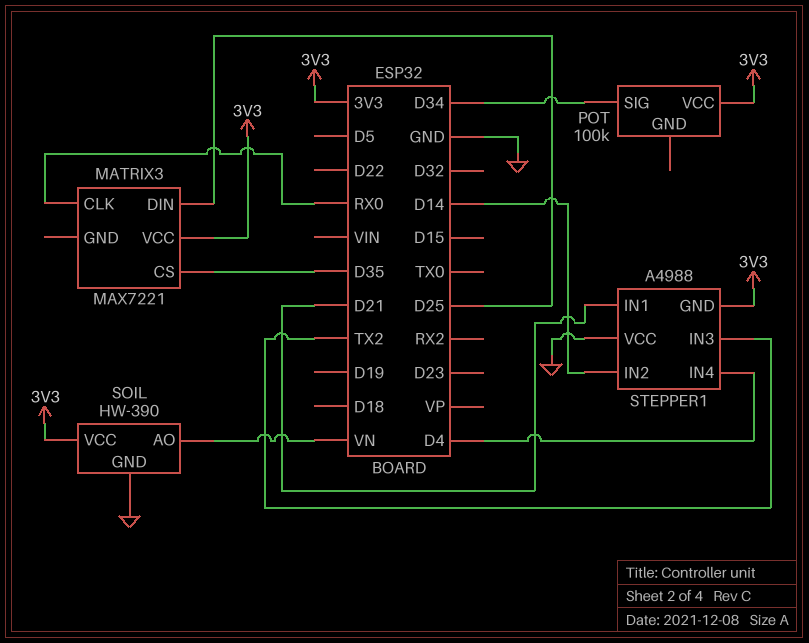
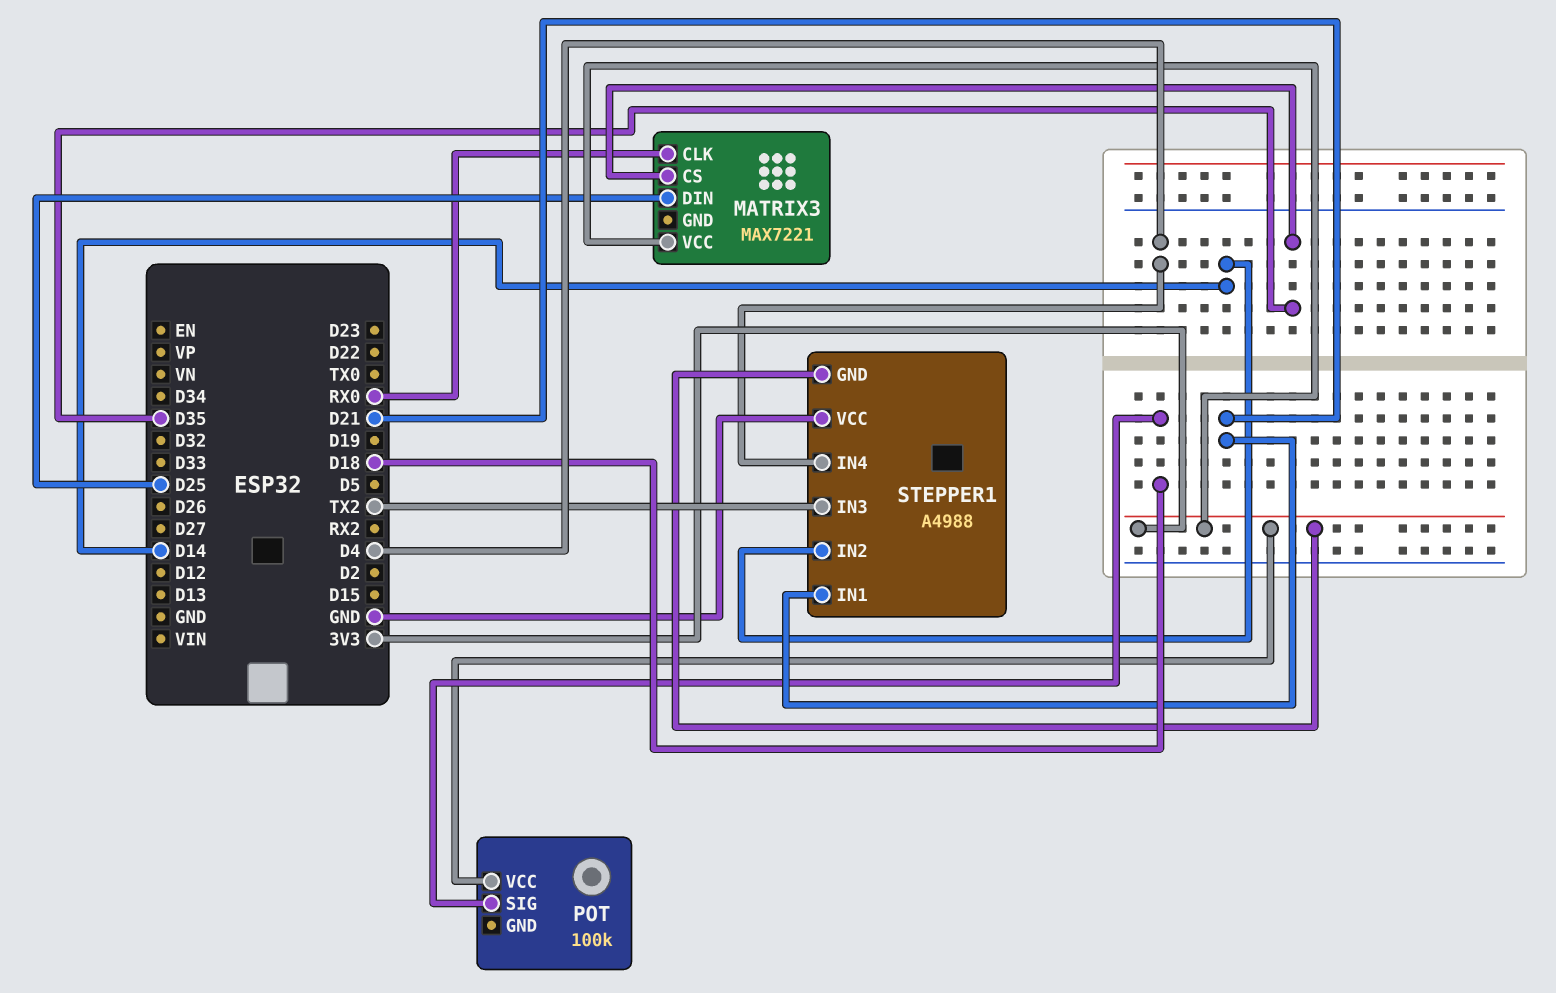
POT pin SIG: D34 -> D18
SOIL: HW-390 -> none
SOIL pin AO: VN -> none
SOIL pin GND: GND -> none
SOIL pin VCC: 3V3 -> none

